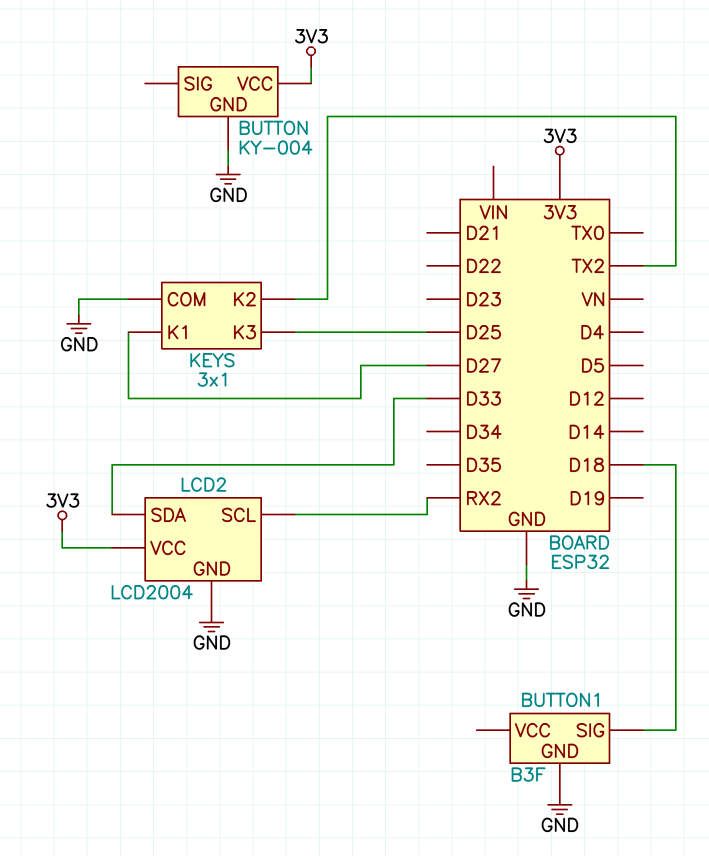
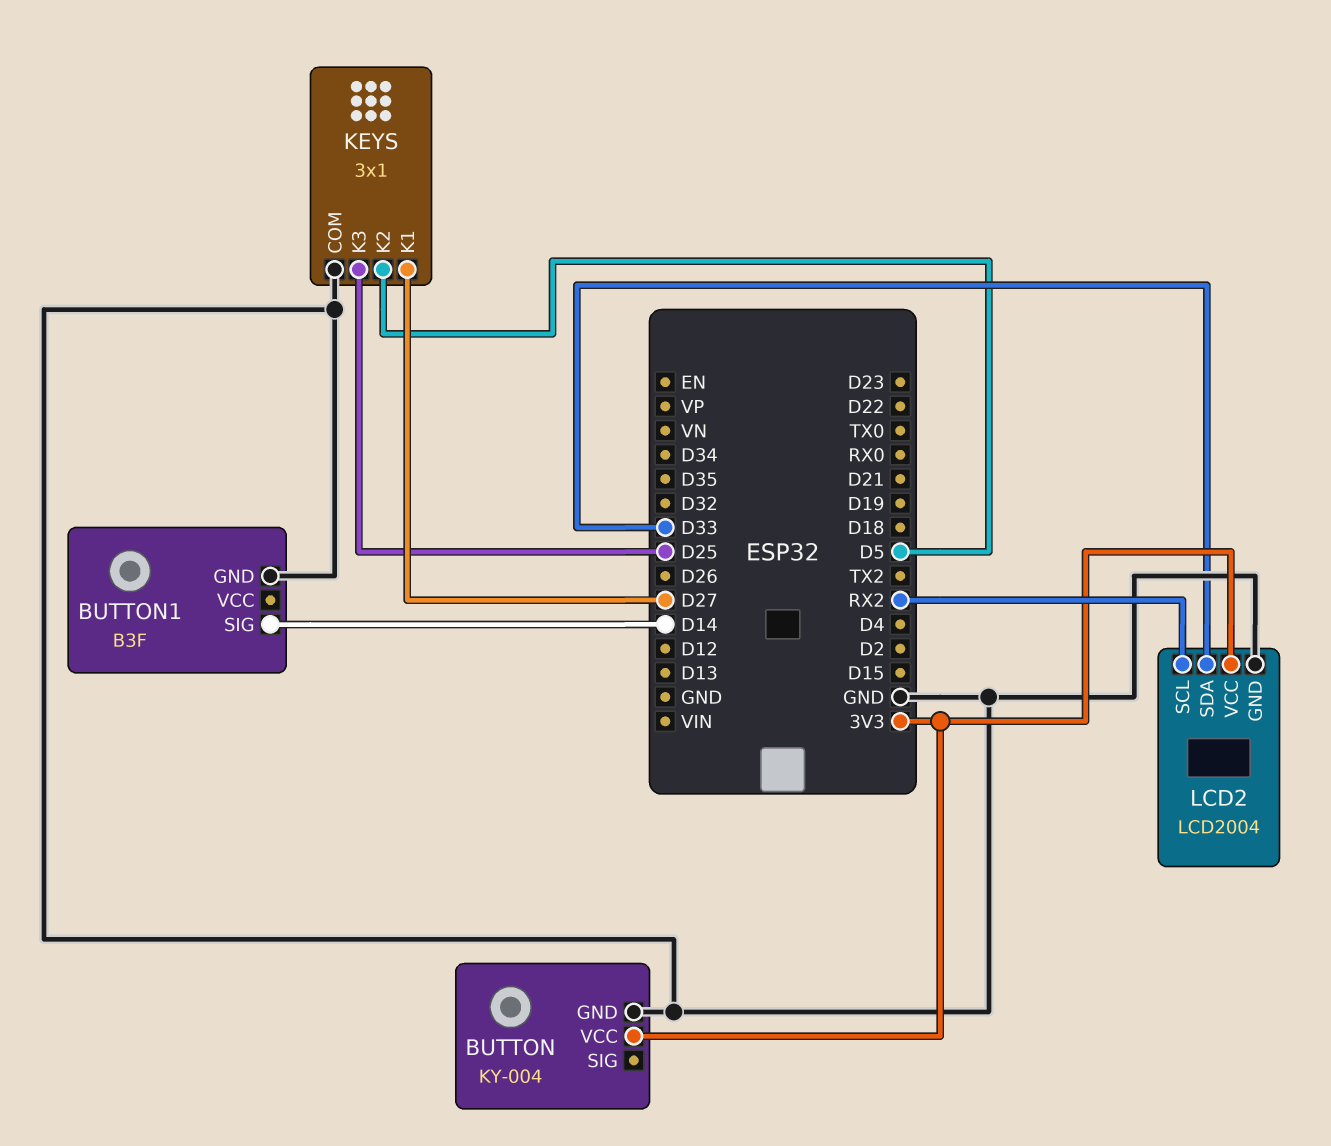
BUTTON1 pin SIG: D18 -> D14
KEYS pin K2: TX2 -> D5

